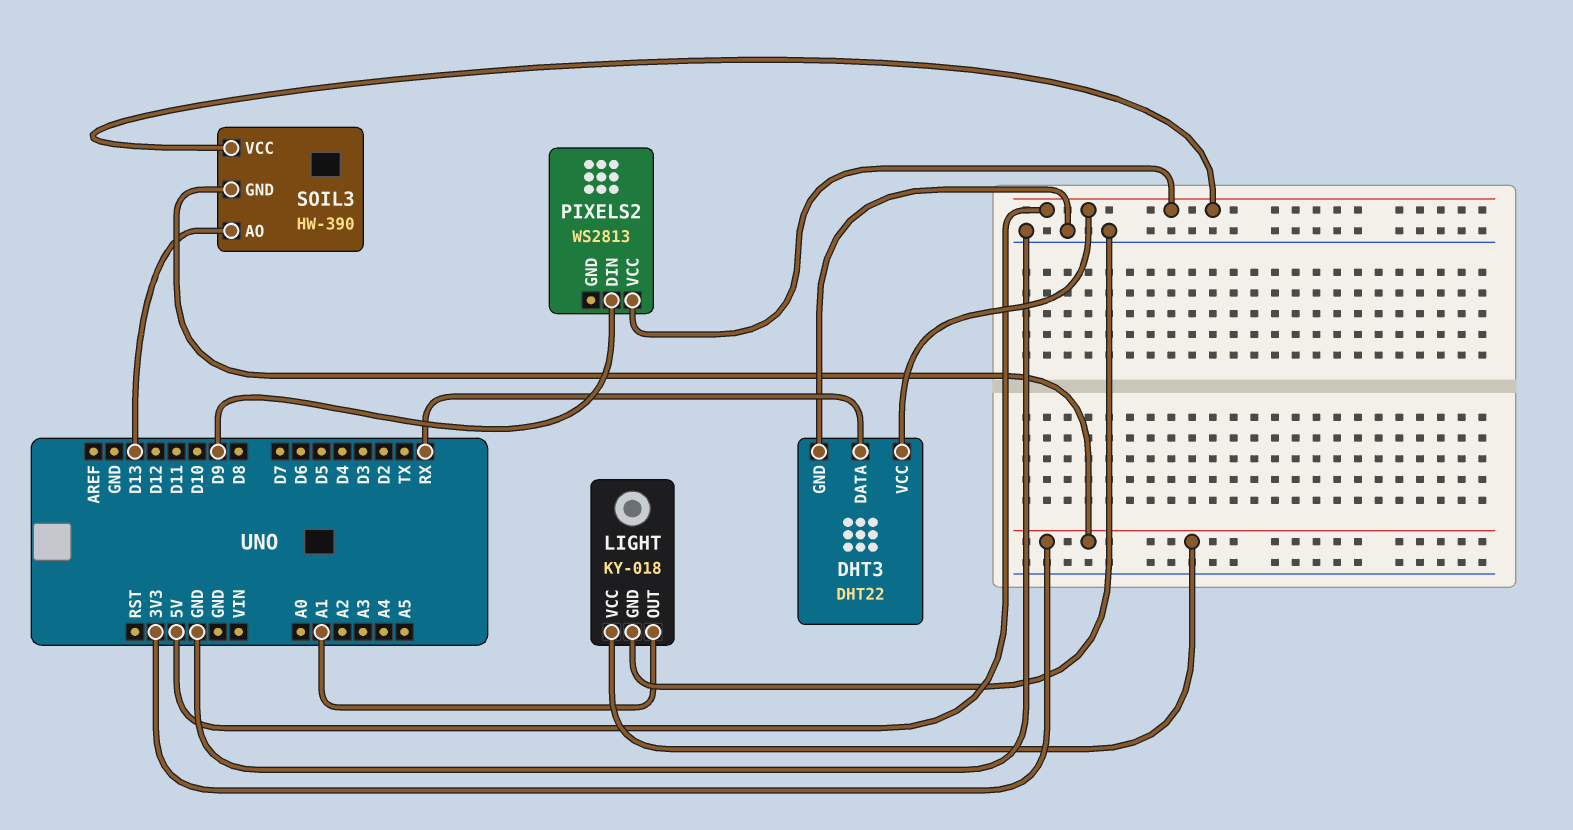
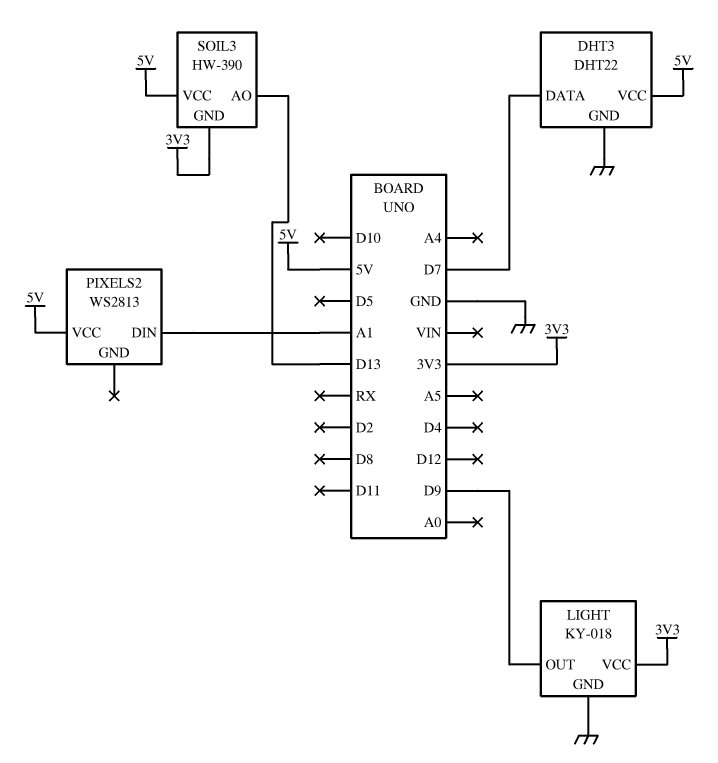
DHT3 pin DATA: RX -> D7
LIGHT pin OUT: A1 -> D9
PIXELS2 pin DIN: D9 -> A1

